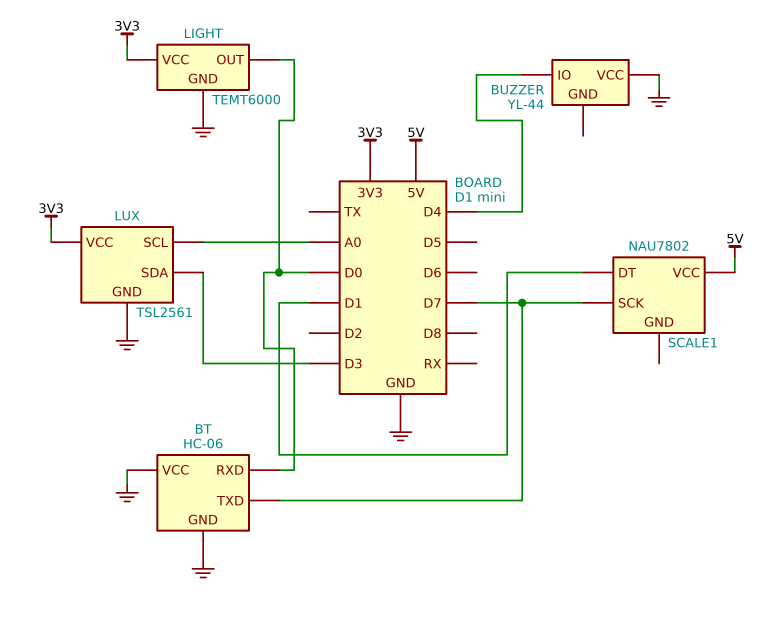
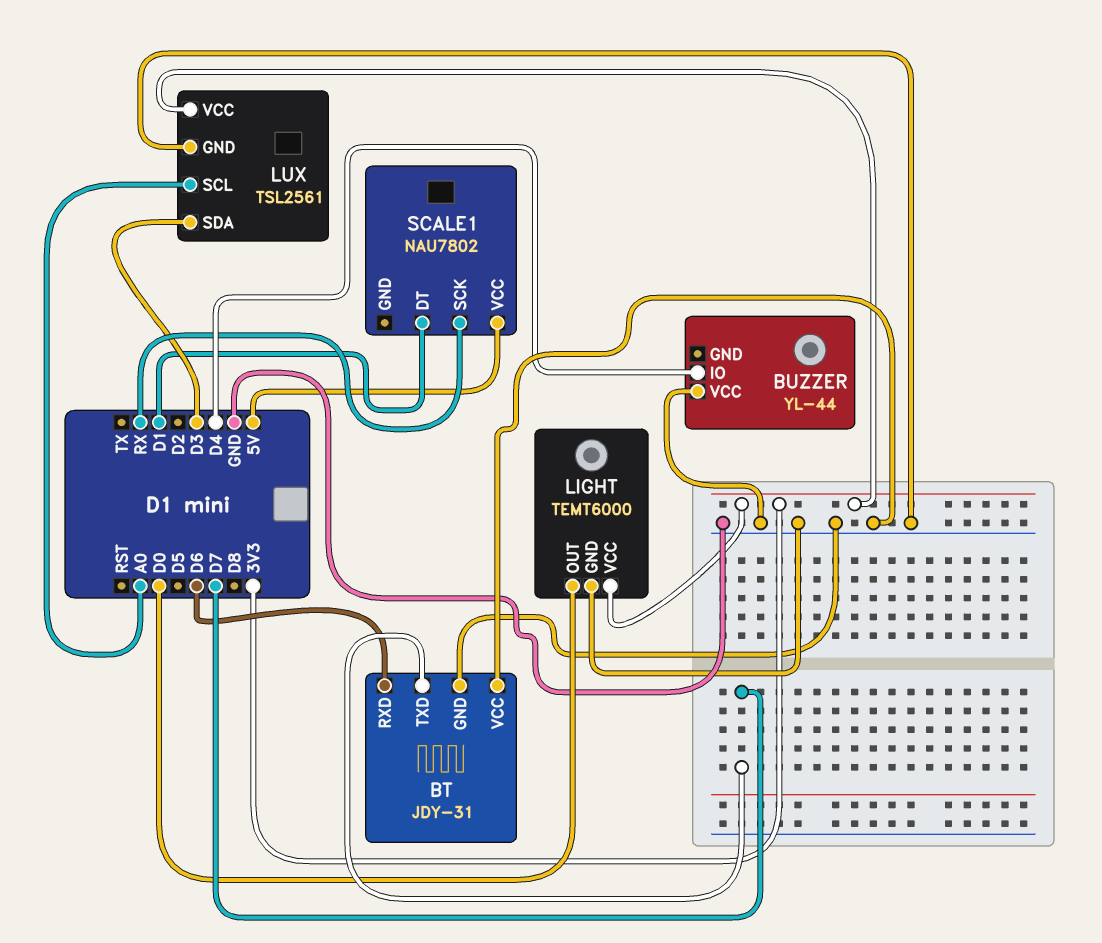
BT: HC-06 -> JDY-31
BT pin RXD: D0 -> D6
SCALE1 pin SCK: D7 -> RX

